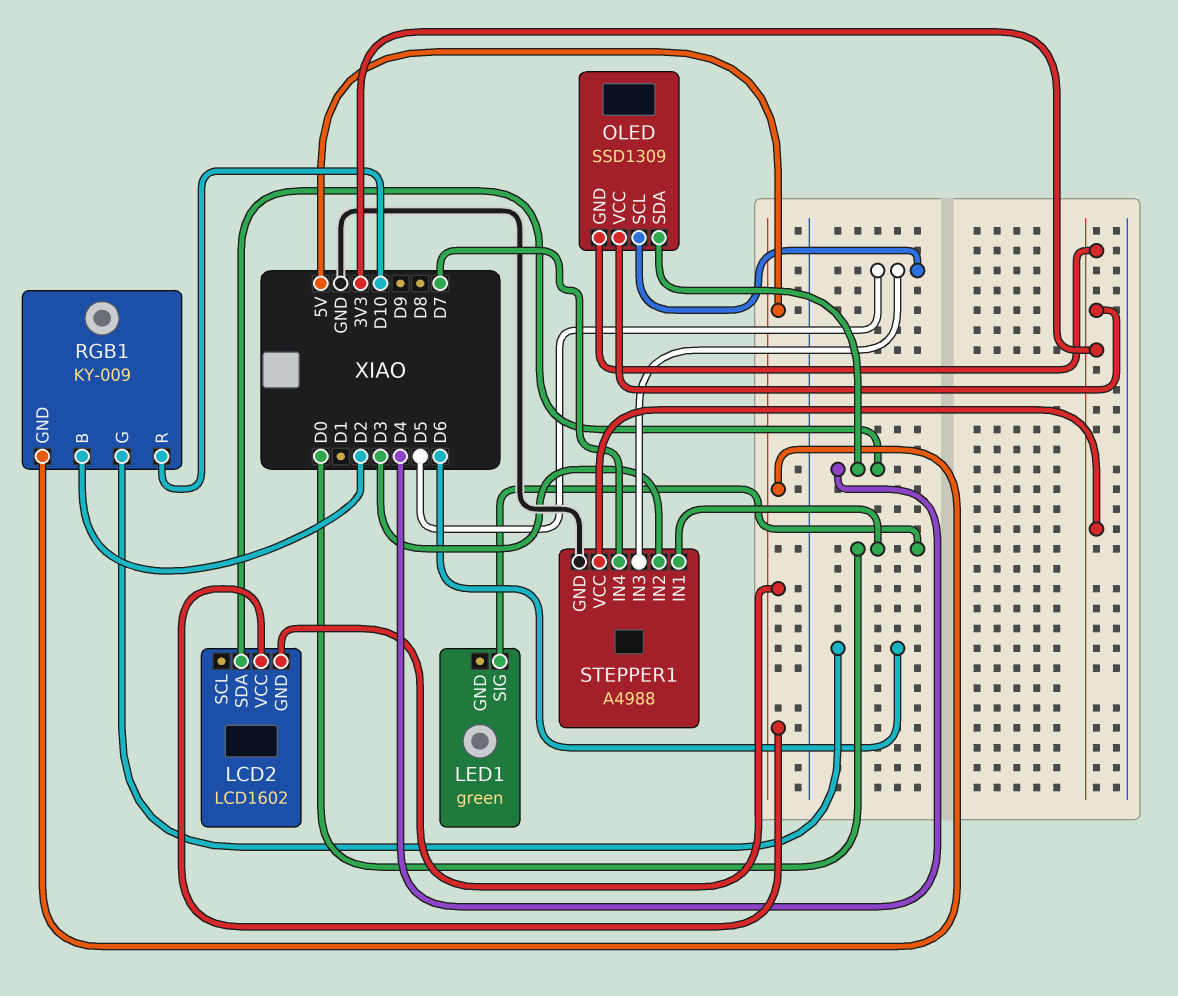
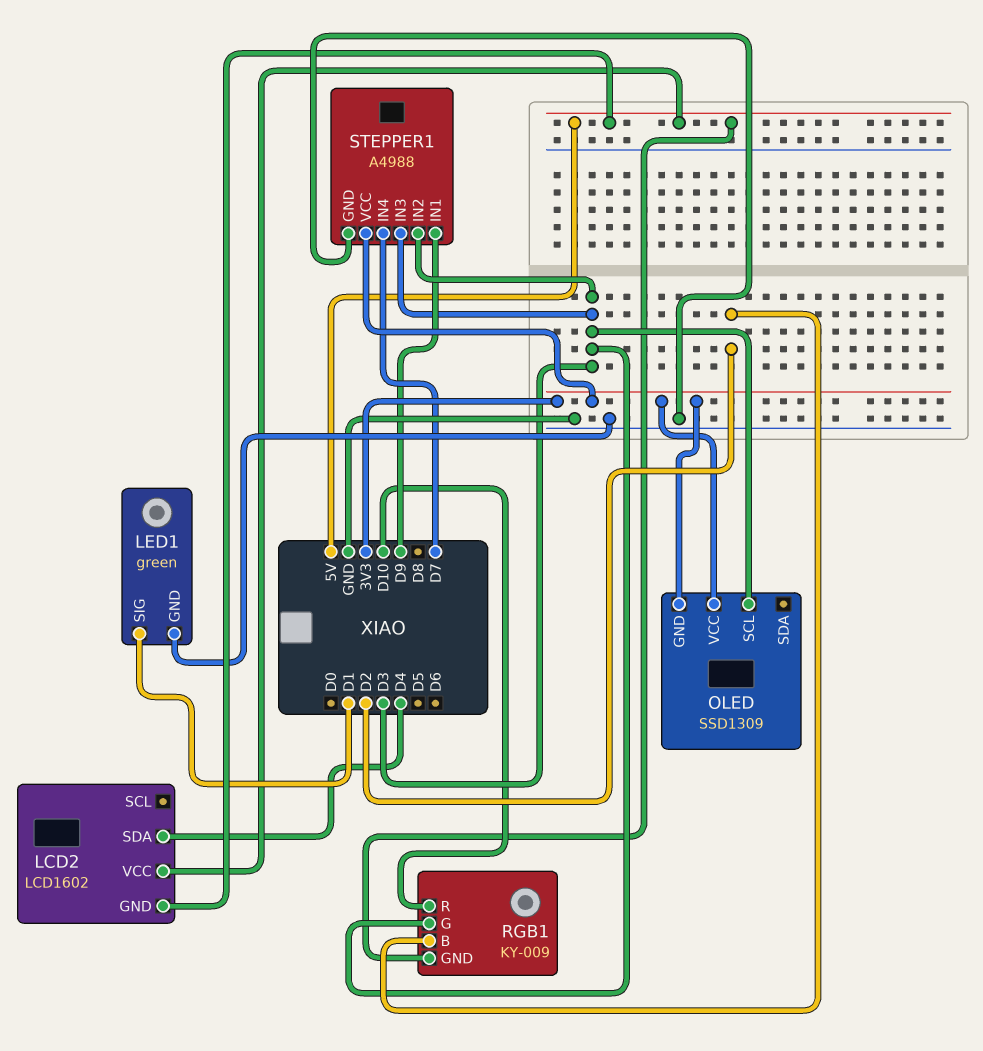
LED1 pin GND: none -> GND
LED1 pin SIG: D0 -> D1
OLED pin SCL: D5 -> D3
OLED pin SDA: D4 -> none
RGB1 pin G: D6 -> D3
STEPPER1 pin IN1: D0 -> D9
STEPPER1 pin IN3: D5 -> D3

